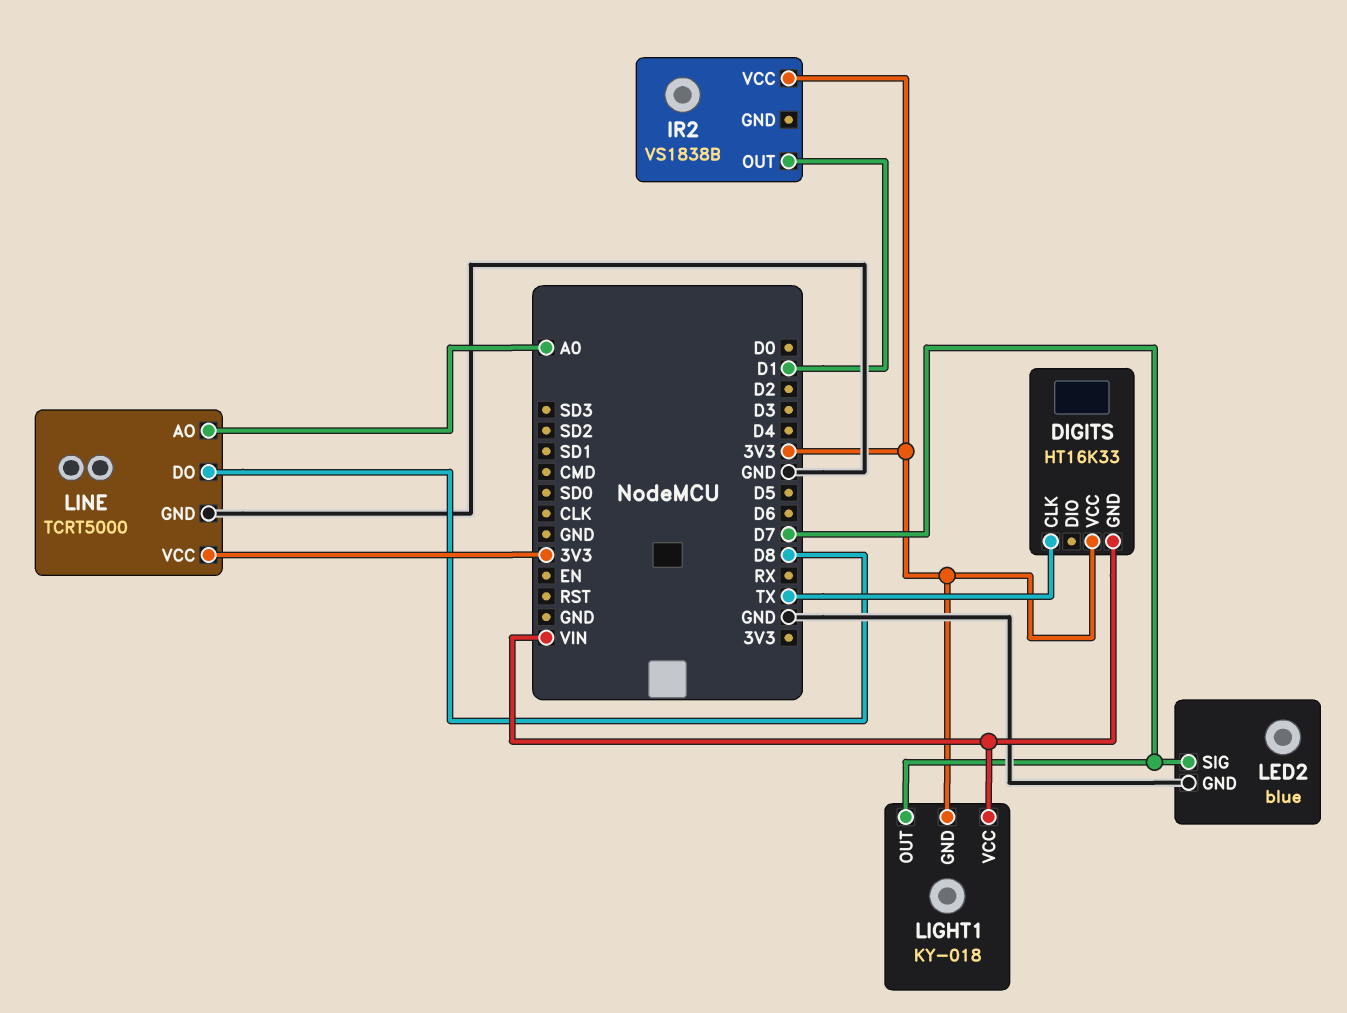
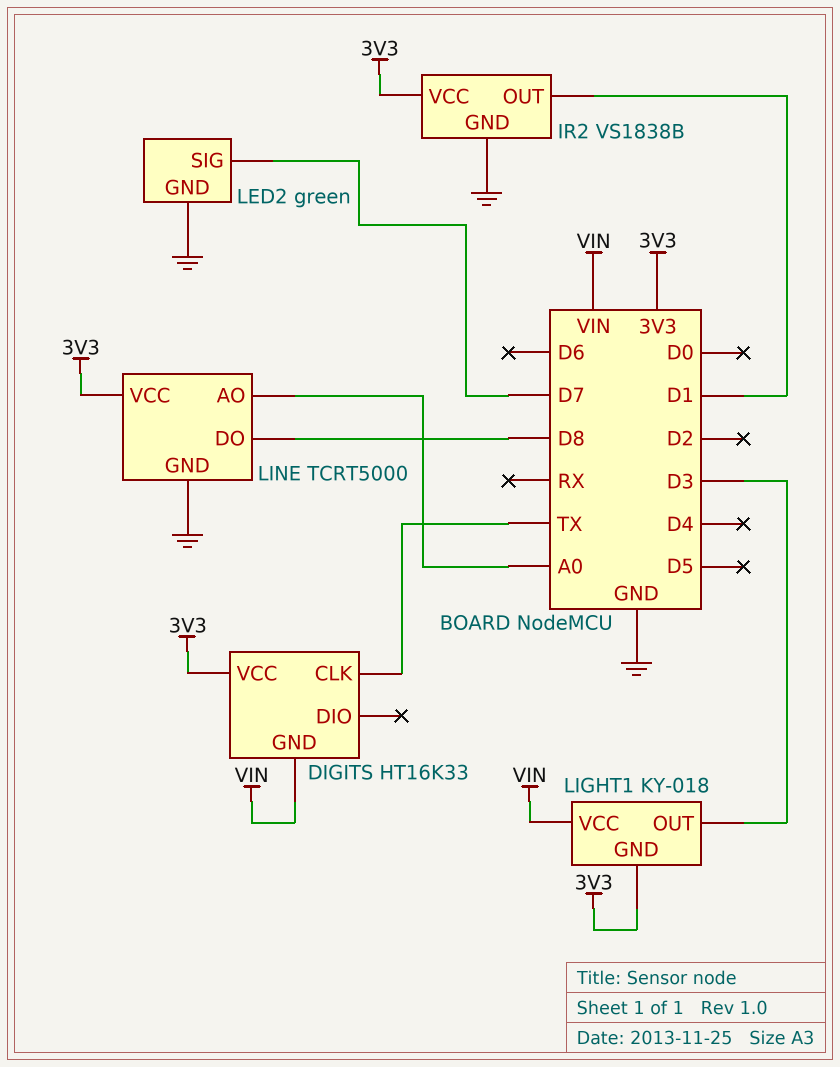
IR2 pin GND: none -> GND
LED2: blue -> green
LIGHT1 pin OUT: D7 -> D3

